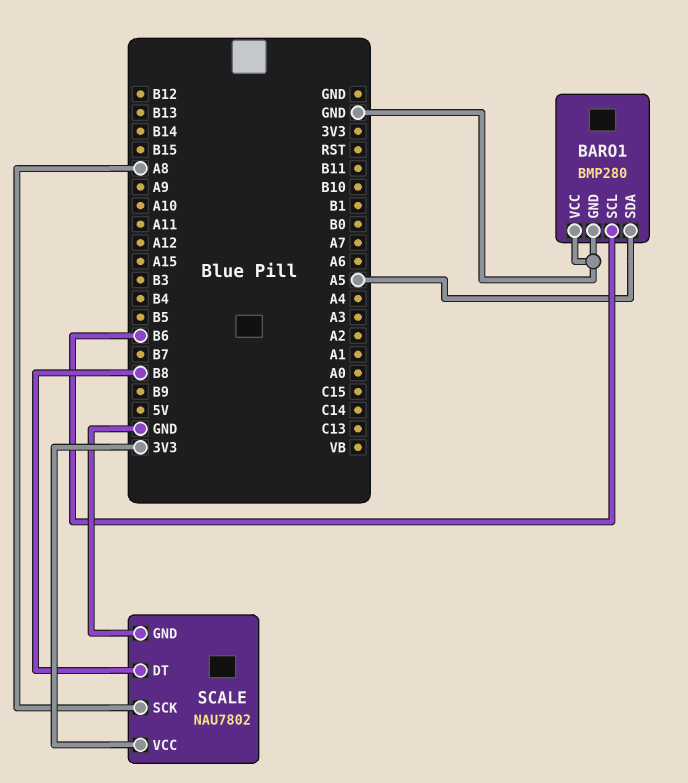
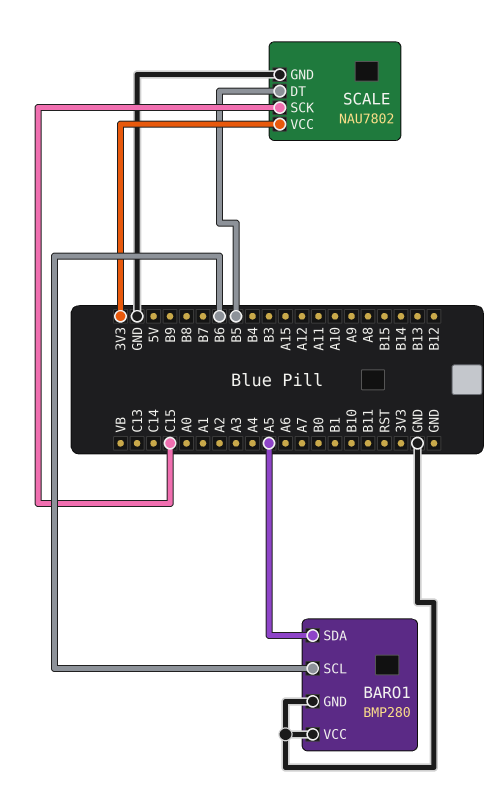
SCALE pin DT: B8 -> B5
SCALE pin SCK: A8 -> C15

